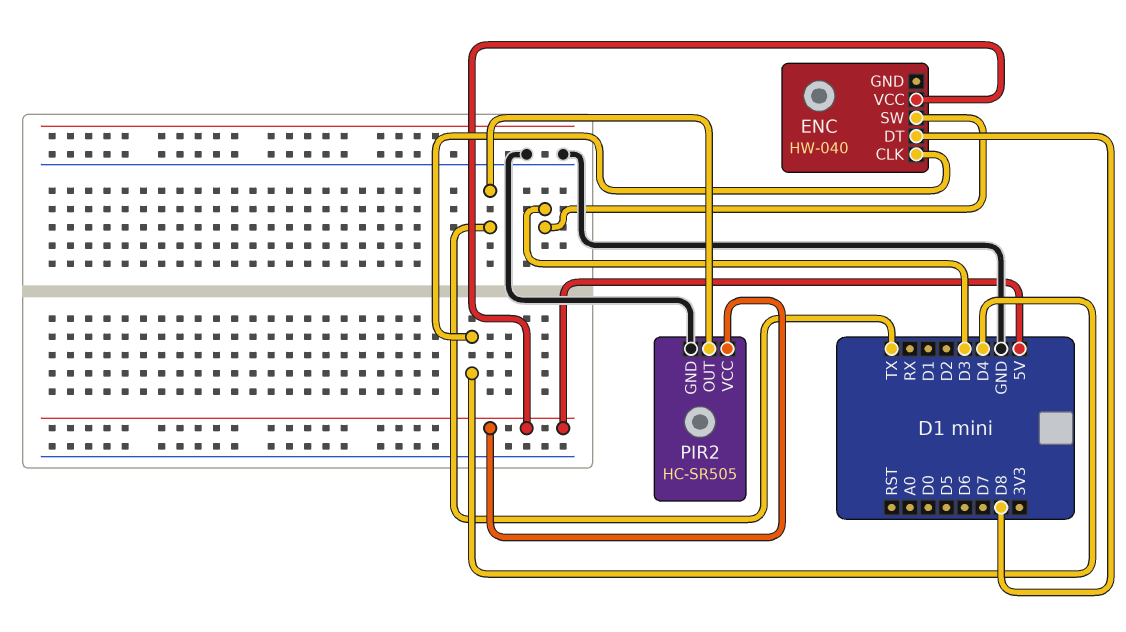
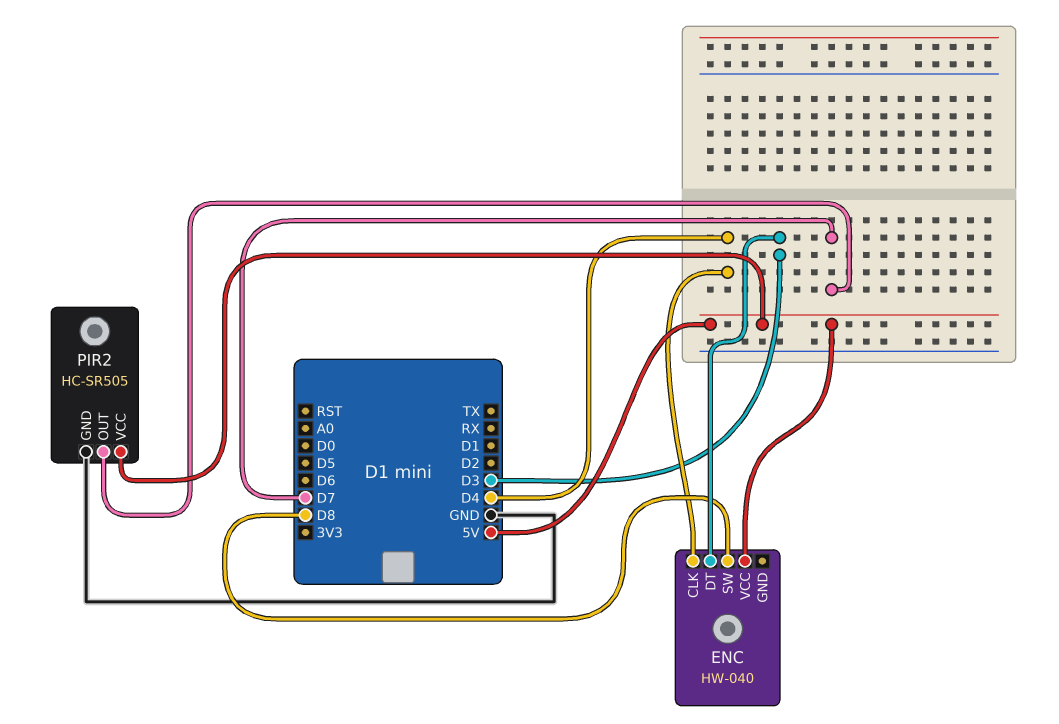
ENC pin DT: D8 -> D3
ENC pin SW: D3 -> D8
PIR2 pin OUT: TX -> D7

